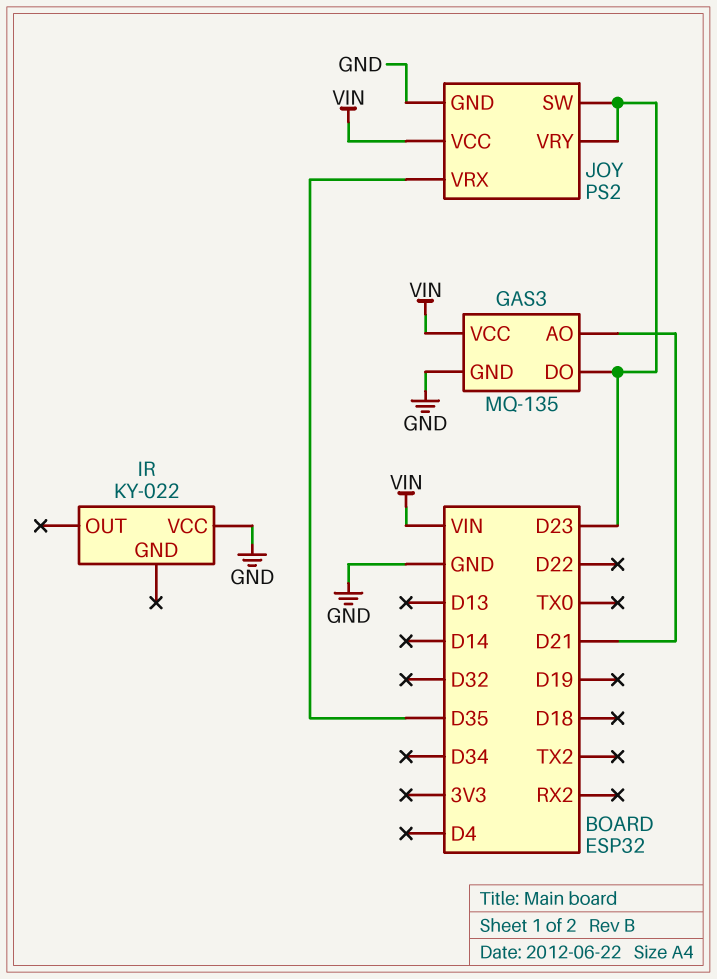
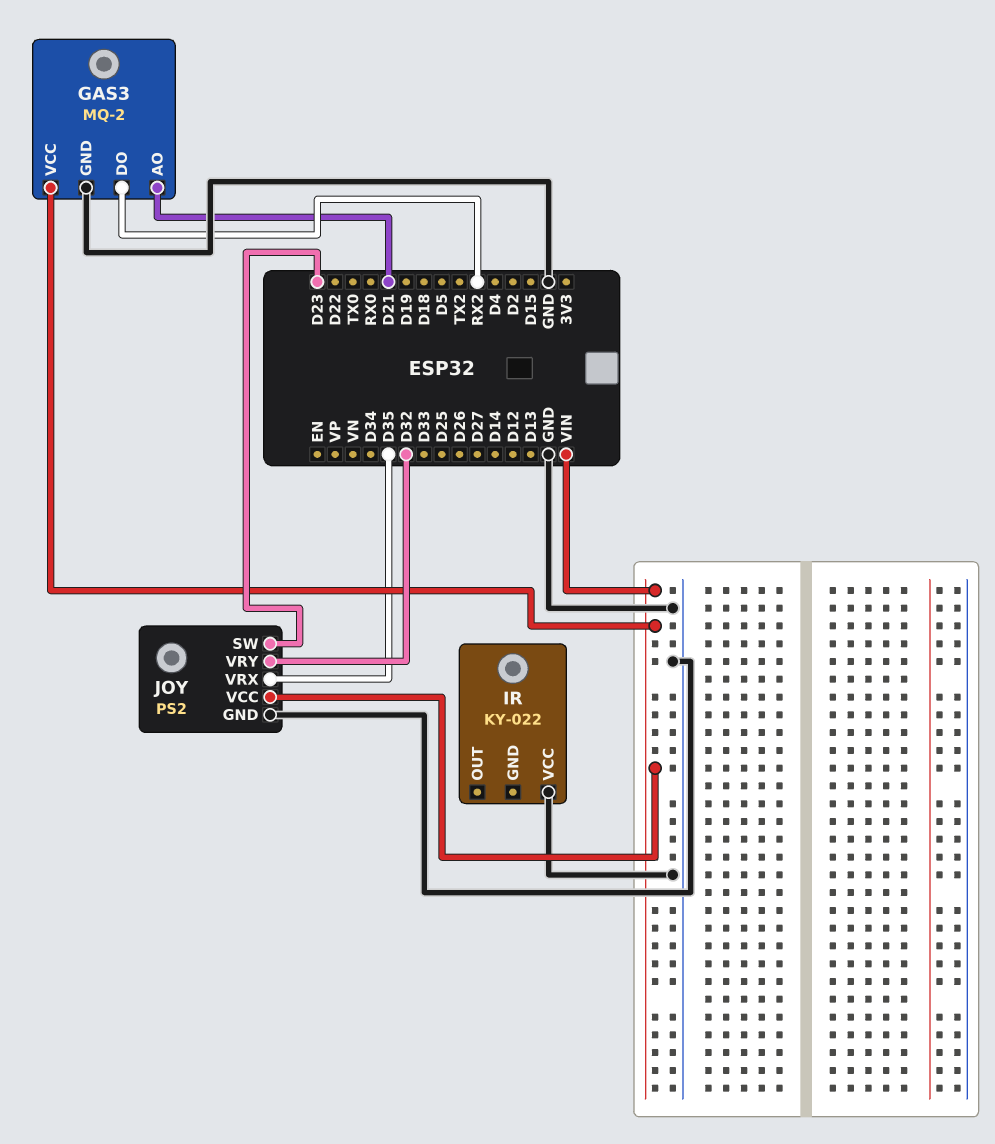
GAS3: MQ-135 -> MQ-2
GAS3 pin DO: D23 -> RX2
JOY pin VRY: D23 -> D32

